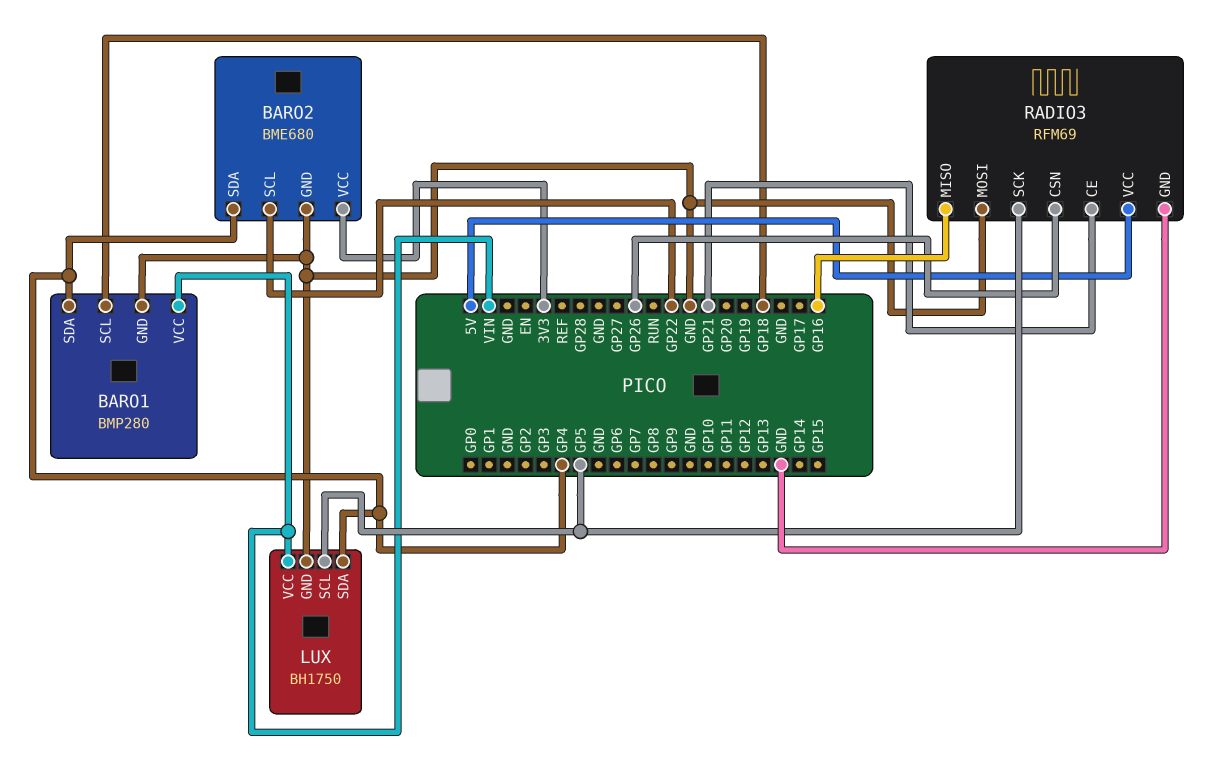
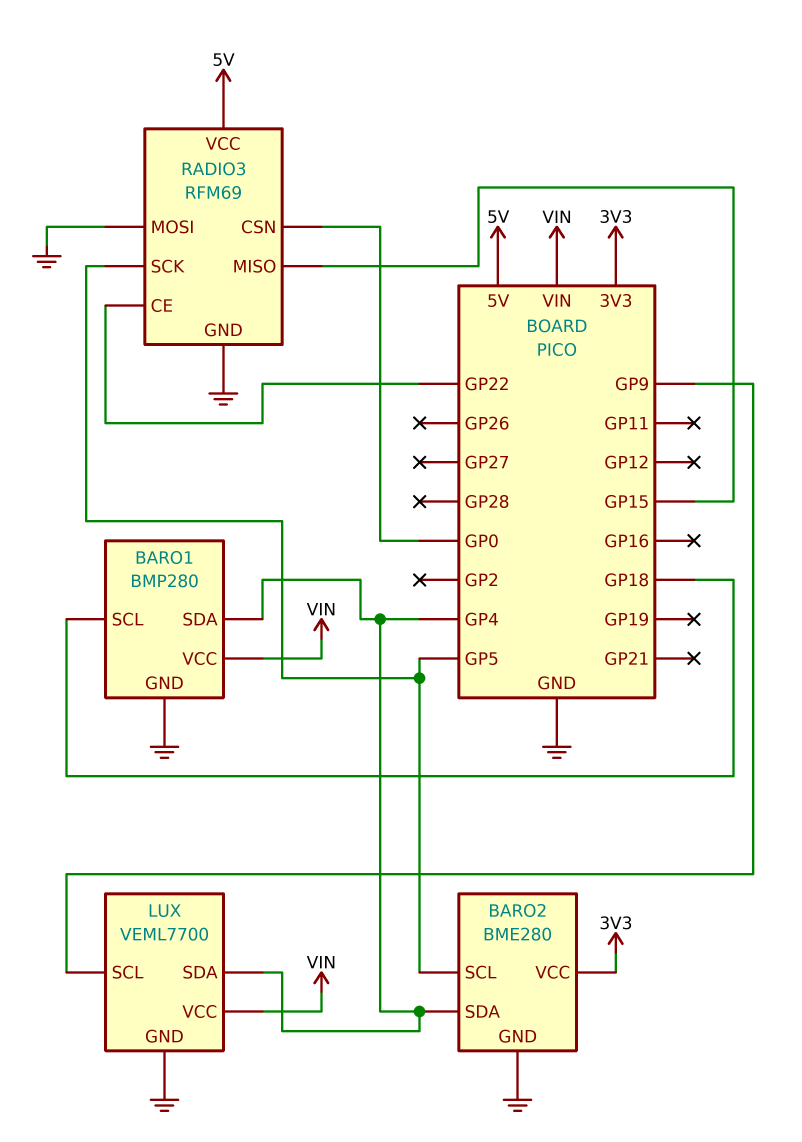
BARO2: BME680 -> BME280
BARO2 pin SCL: GP22 -> GP5
LUX: BH1750 -> VEML7700
LUX pin SCL: GP5 -> GP9
RADIO3 pin CE: GP21 -> GP22
RADIO3 pin CSN: GP26 -> GP0
RADIO3 pin MISO: GP16 -> GP15

